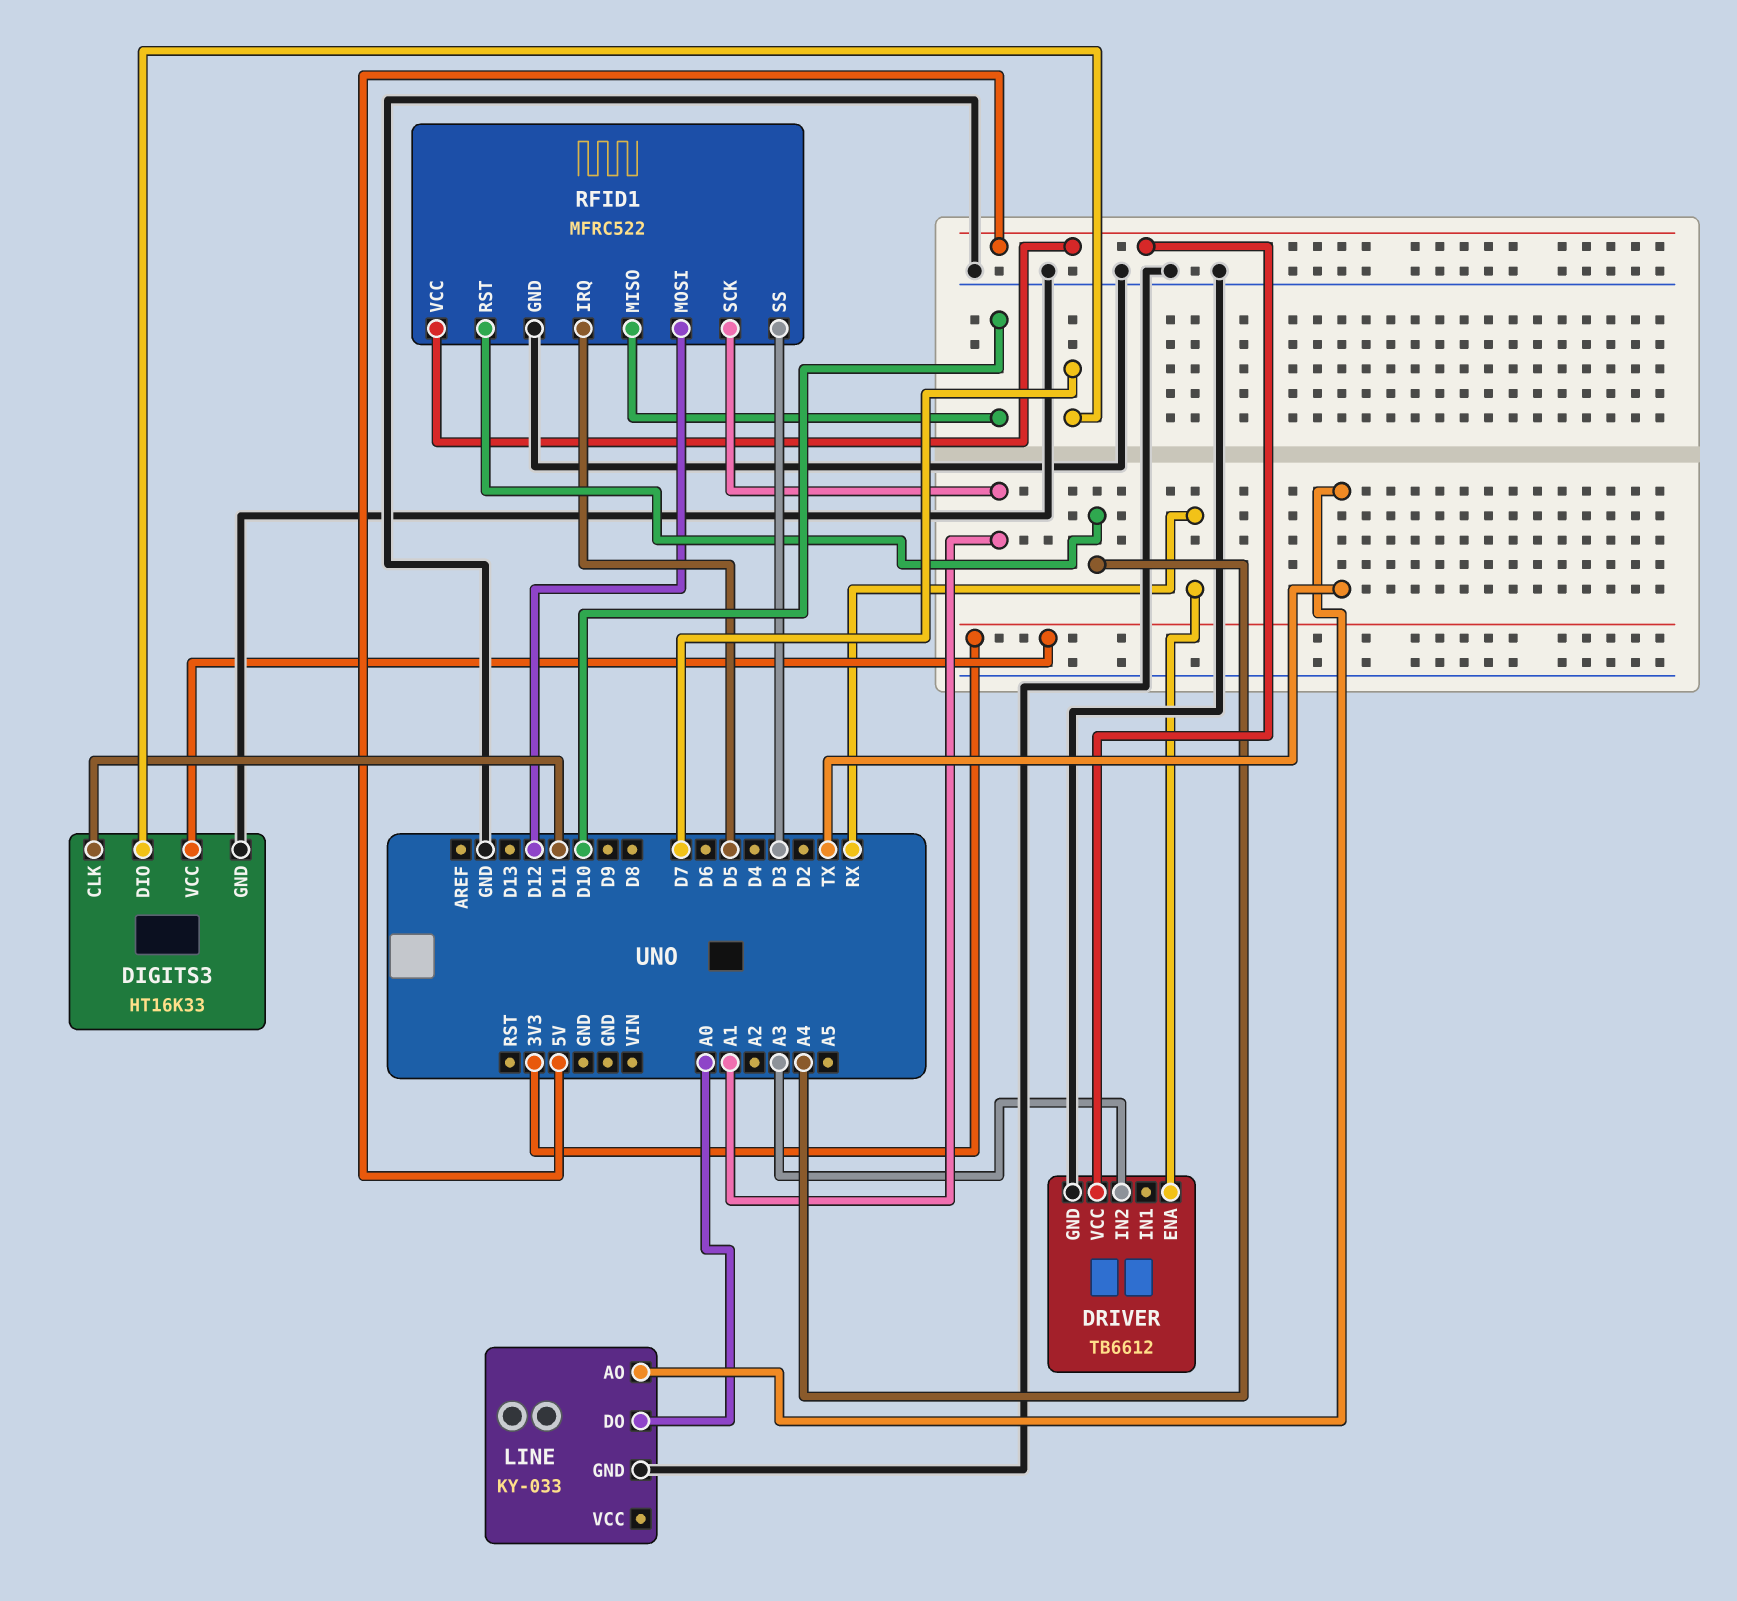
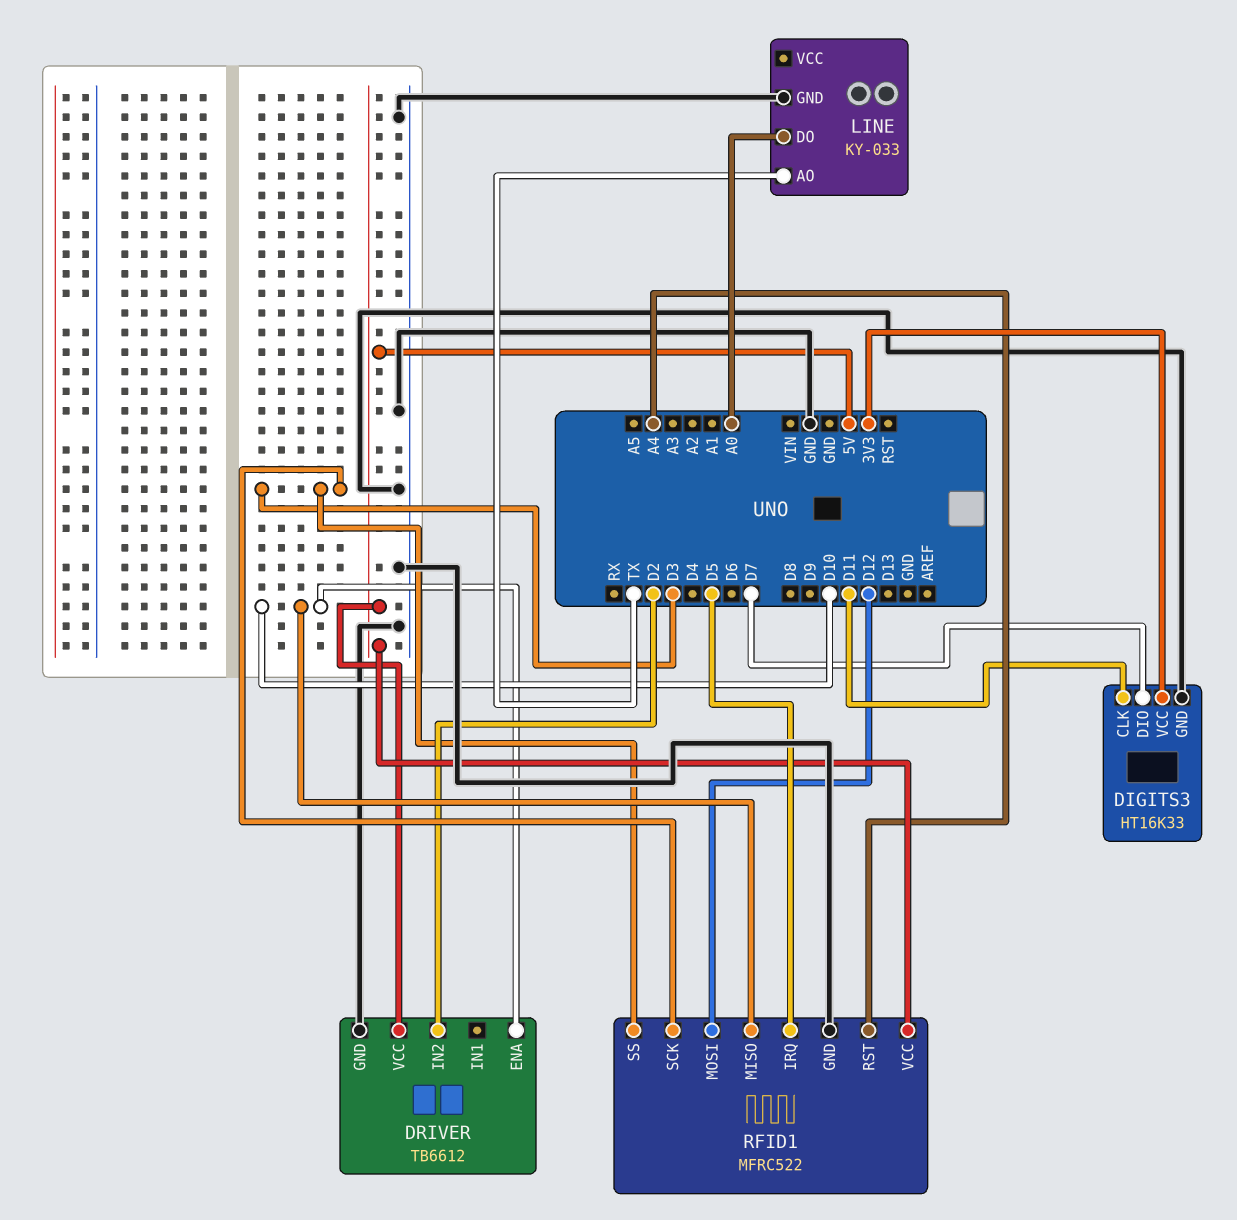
DRIVER pin ENA: RX -> D10
DRIVER pin IN2: A3 -> D2
RFID1 pin SCK: A1 -> D3

